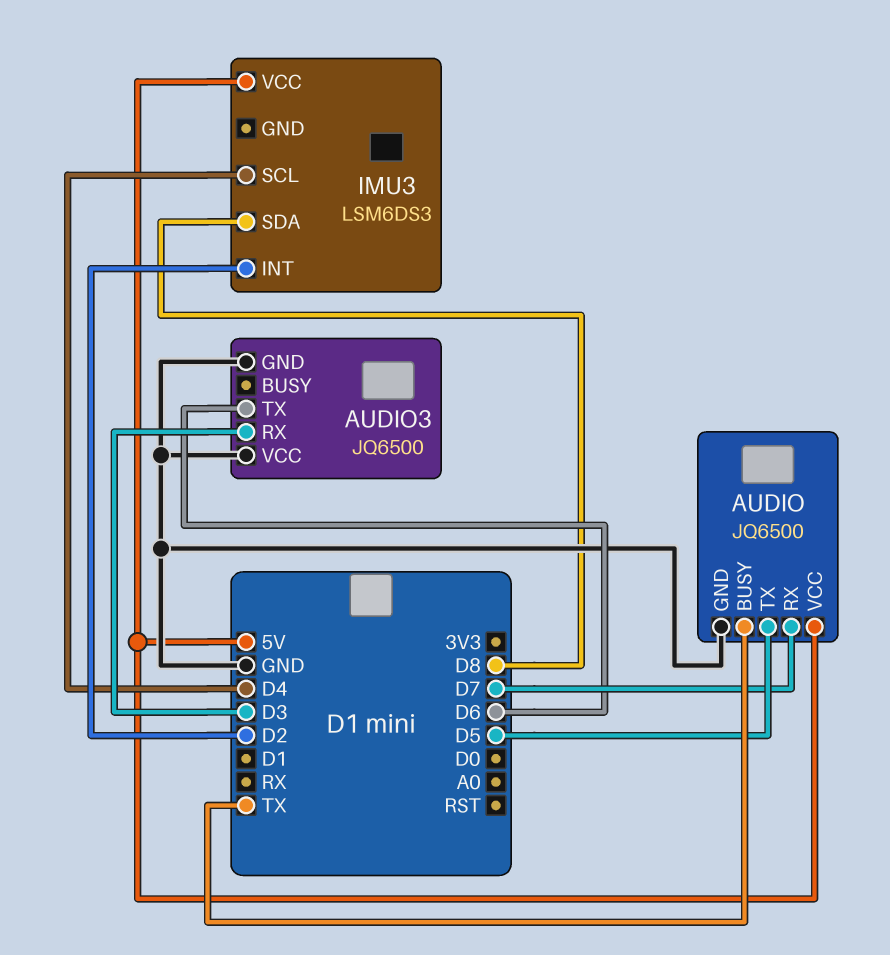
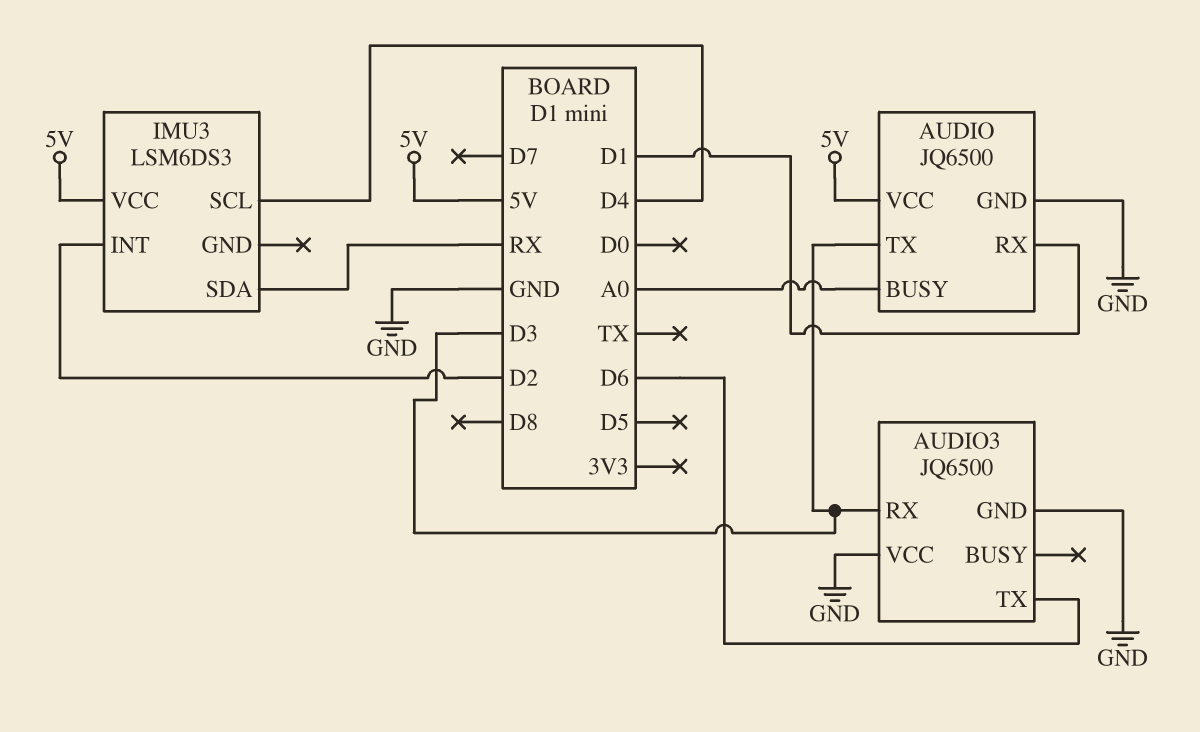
AUDIO pin BUSY: TX -> A0
AUDIO pin RX: D7 -> D1
AUDIO pin TX: D5 -> D3
IMU3 pin SDA: D8 -> RX

